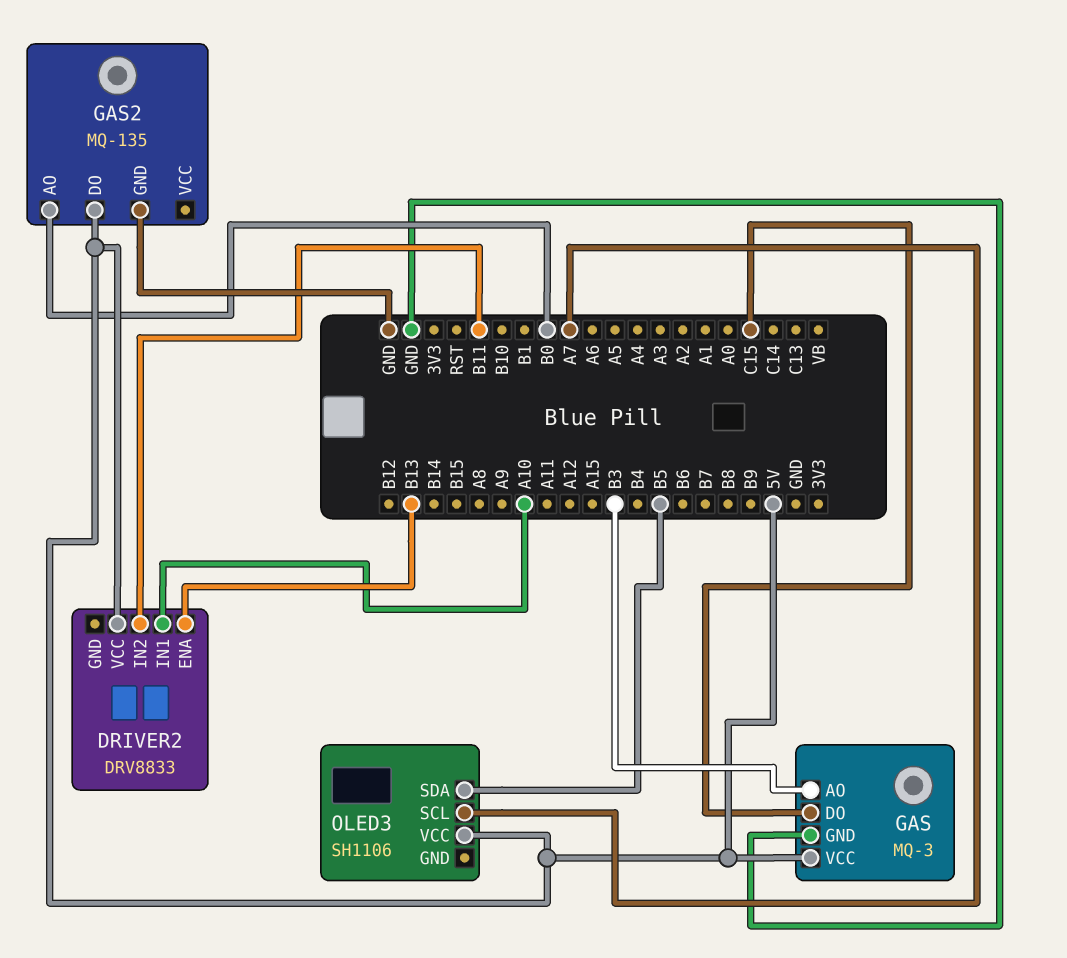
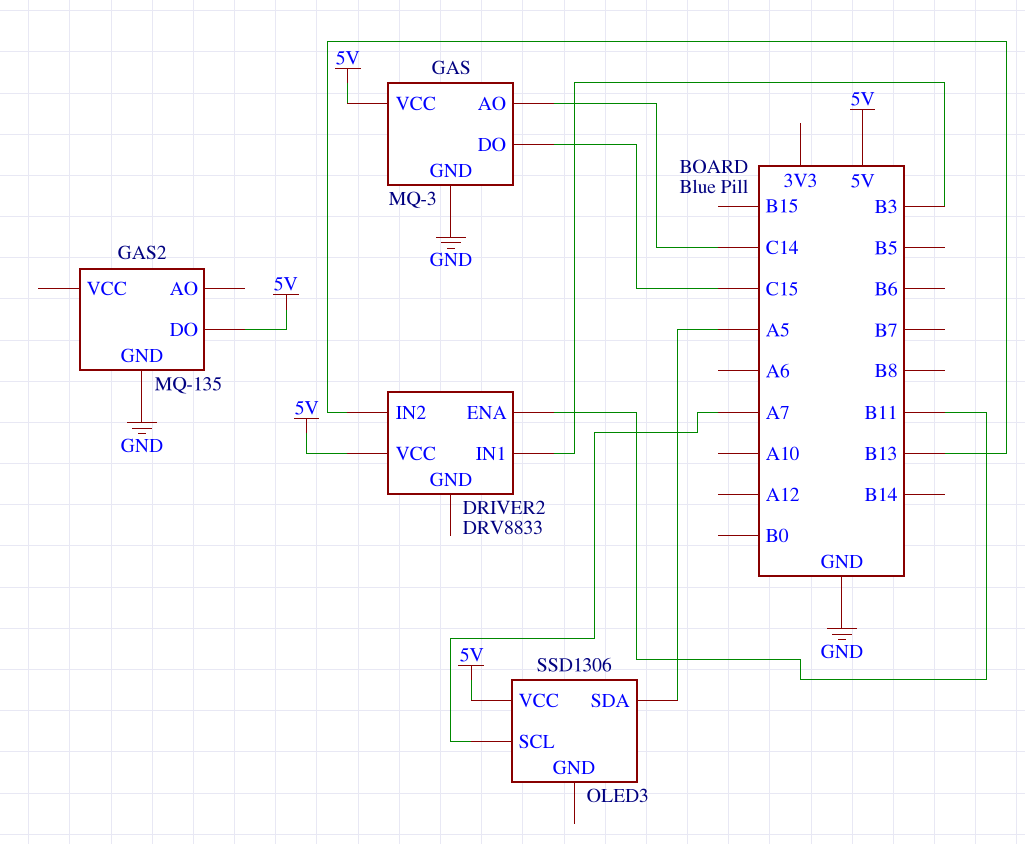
DRIVER2 pin ENA: B13 -> B11
DRIVER2 pin IN1: A10 -> B3
DRIVER2 pin IN2: B11 -> B13
GAS pin AO: B3 -> C14
GAS2 pin AO: B0 -> none
OLED3: SH1106 -> SSD1306
OLED3 pin SDA: B5 -> A5

